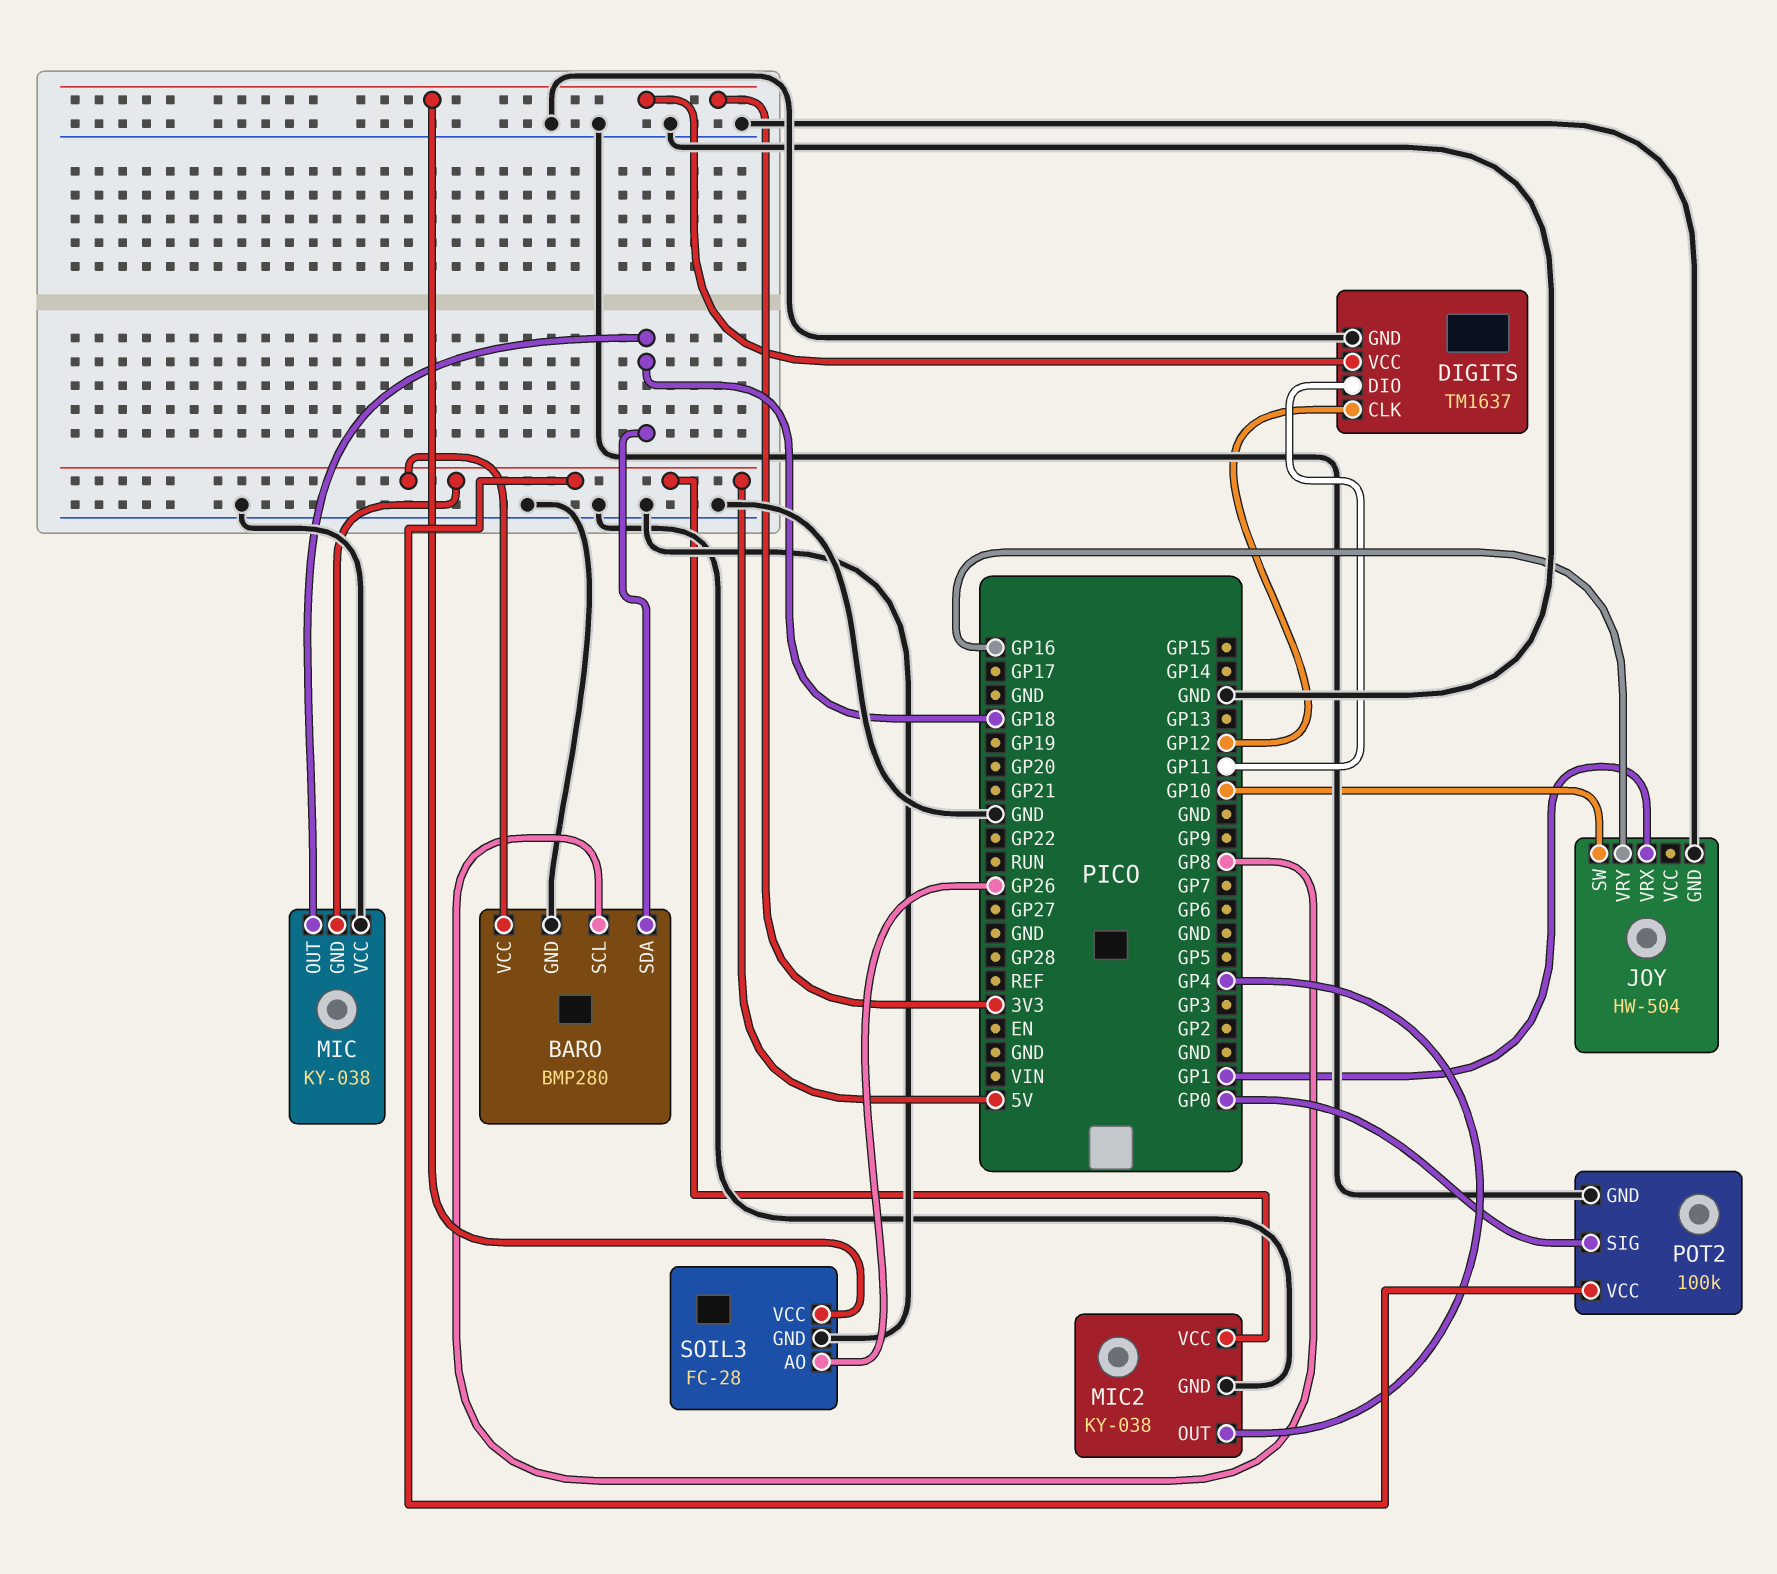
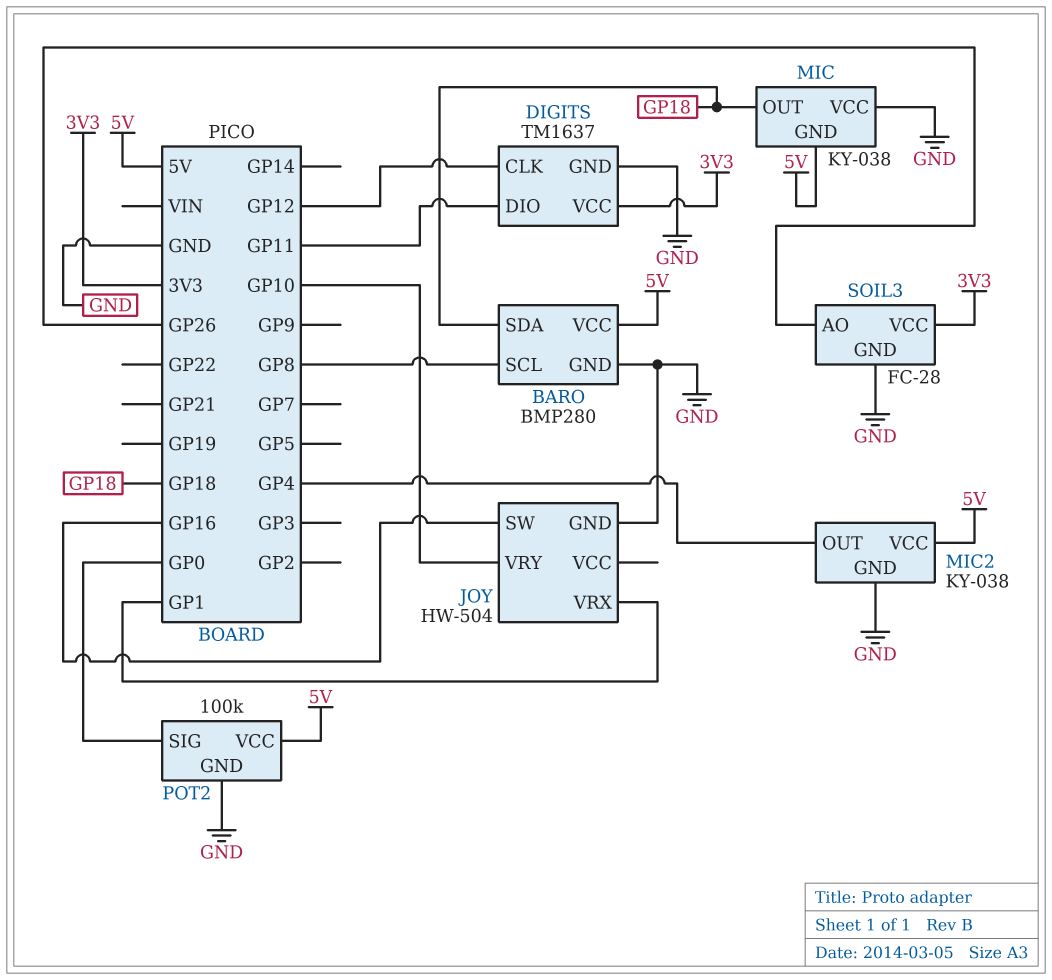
JOY pin SW: GP10 -> GP16
JOY pin VRY: GP16 -> GP10

